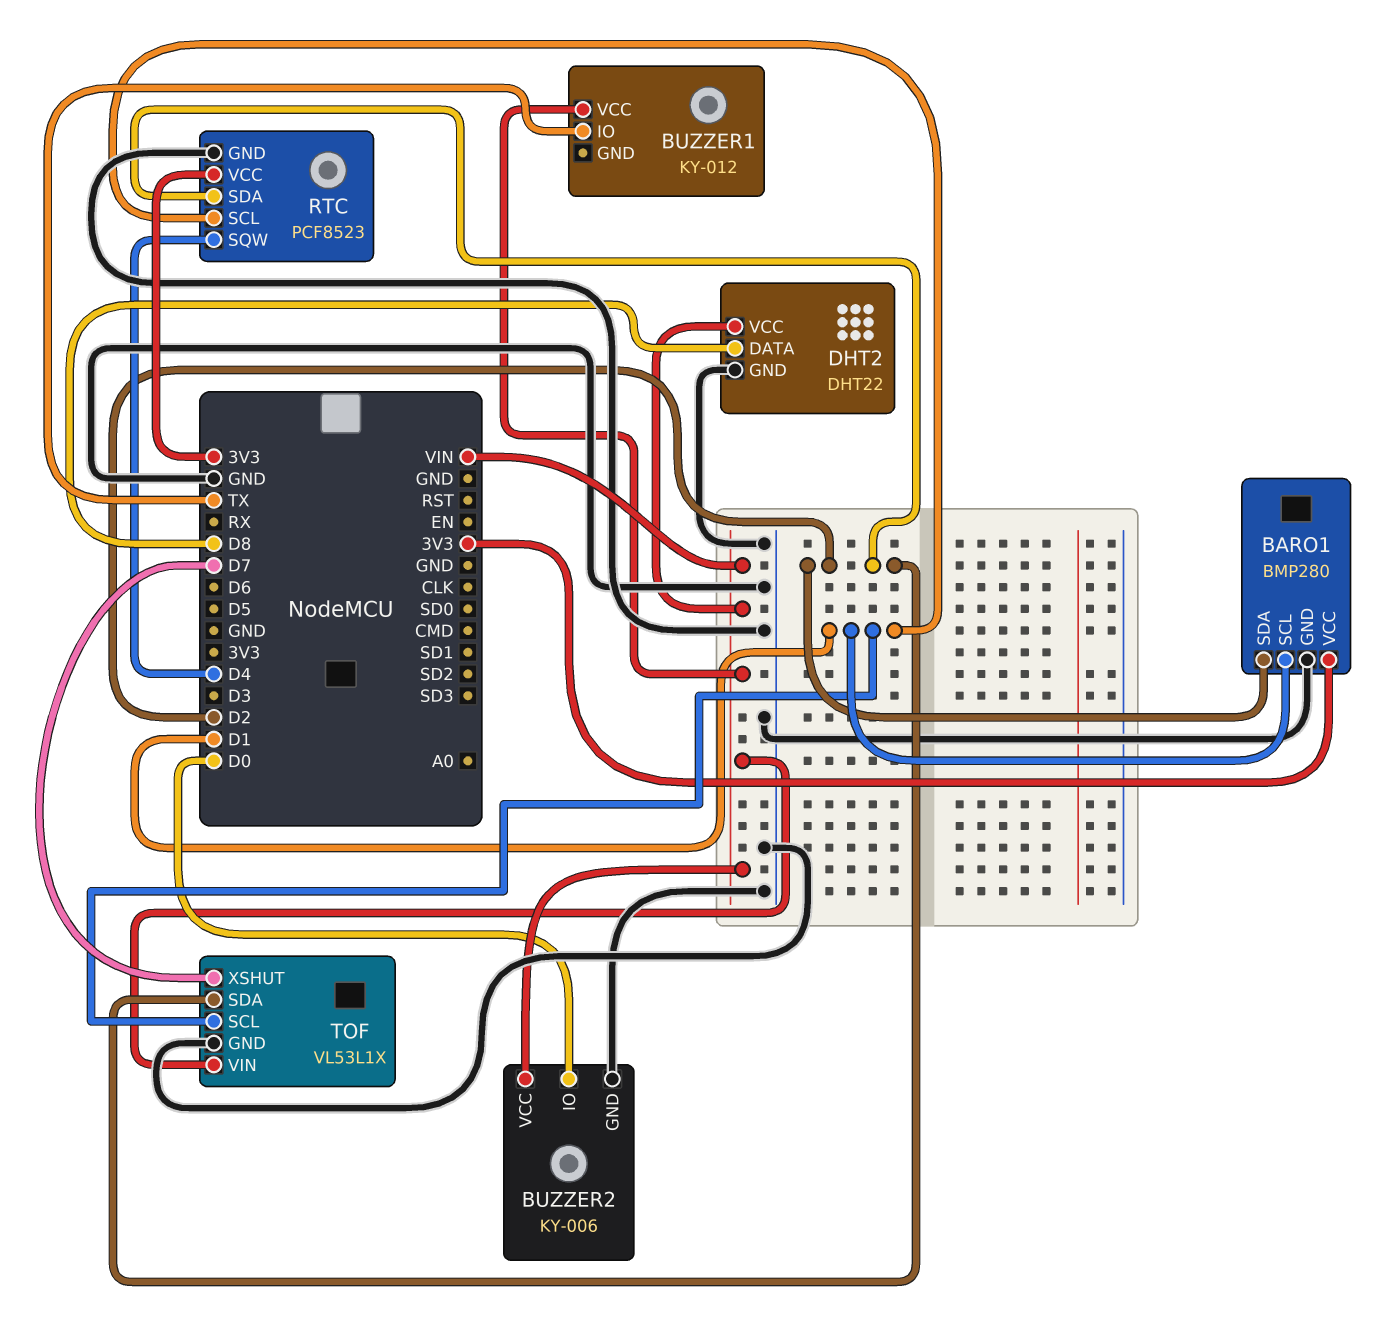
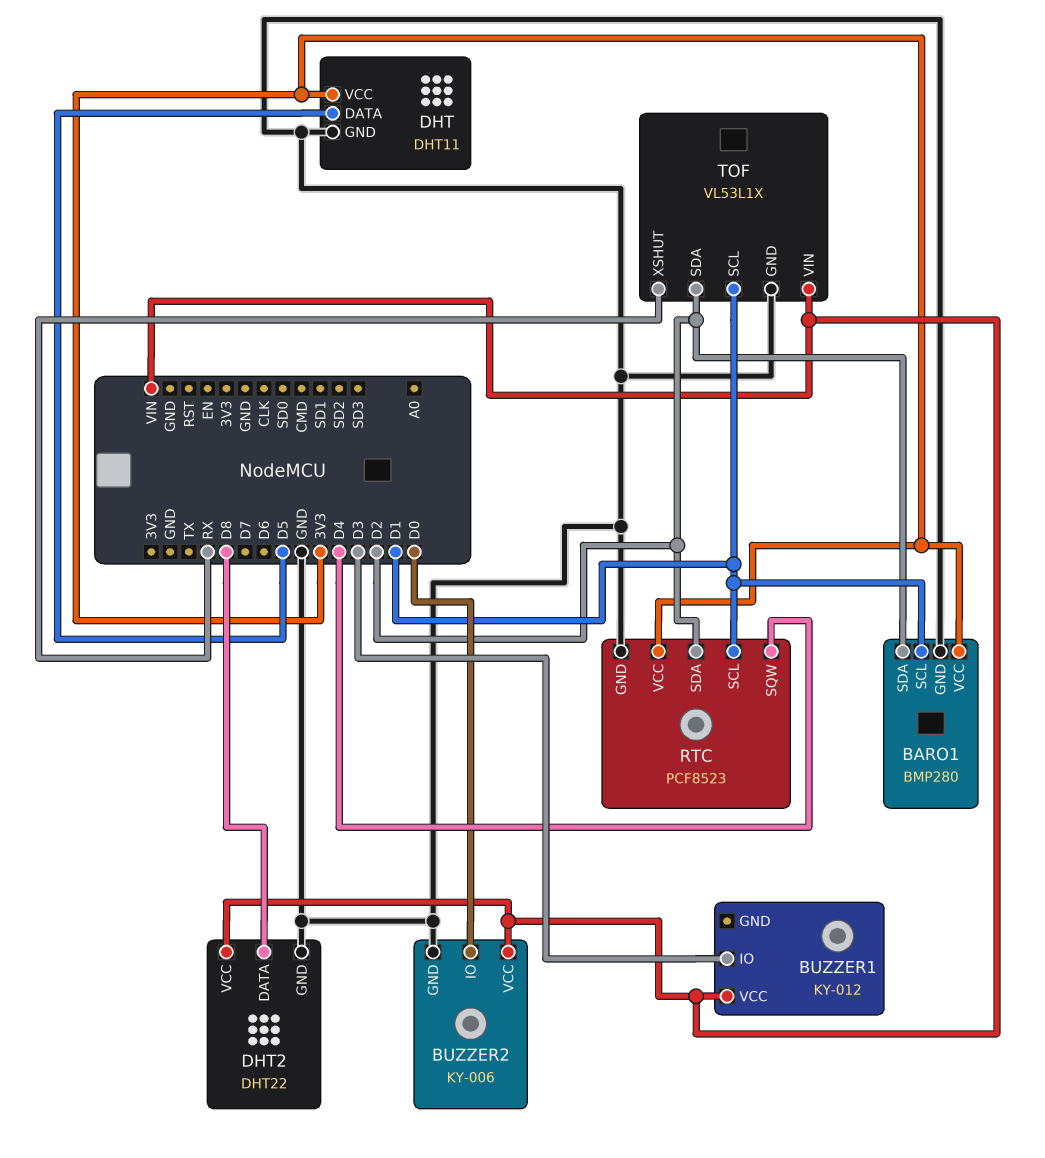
BUZZER1 pin IO: TX -> D3
DHT: none -> DHT11
DHT pin DATA: none -> D5
DHT pin GND: none -> GND
DHT pin VCC: none -> 3V3
TOF pin XSHUT: D7 -> RX

